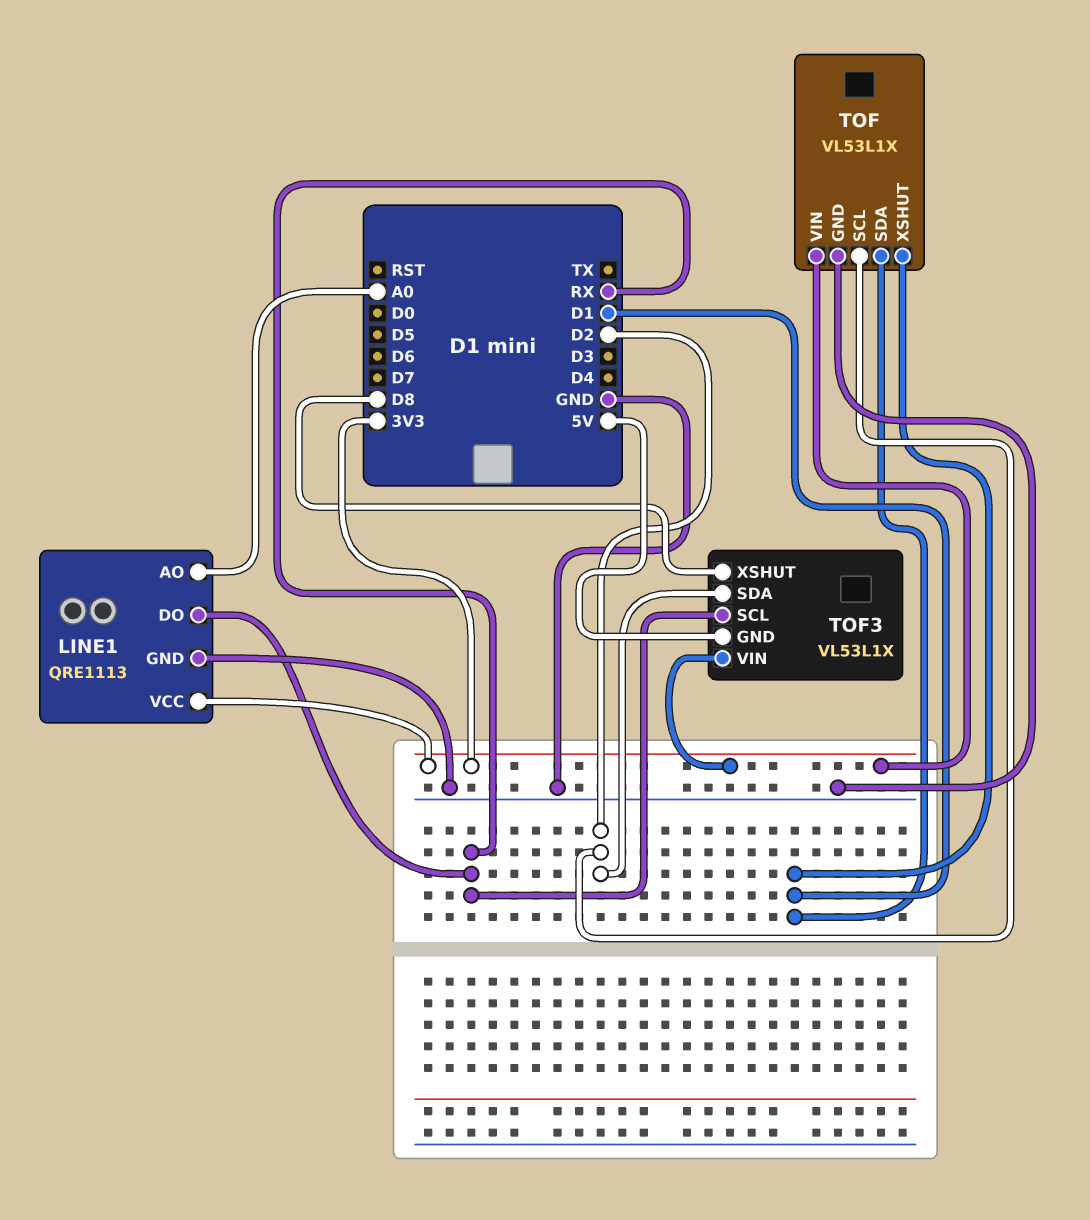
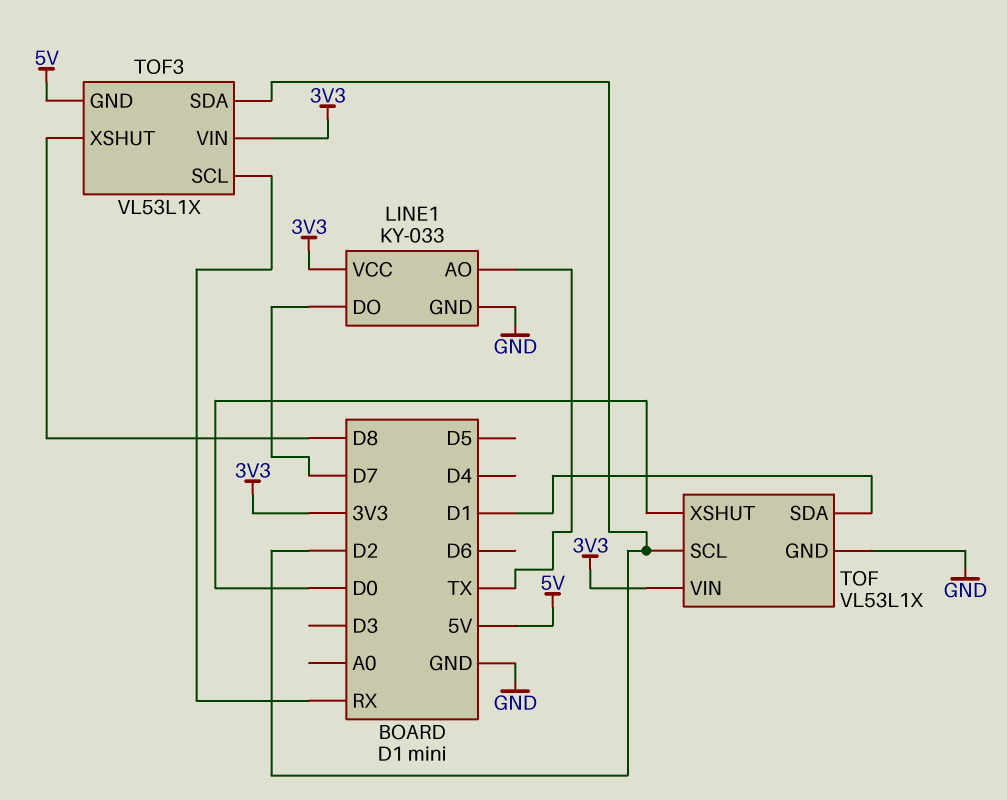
LINE1: QRE1113 -> KY-033
LINE1 pin AO: A0 -> TX
LINE1 pin DO: RX -> D7
TOF pin XSHUT: D1 -> D0

